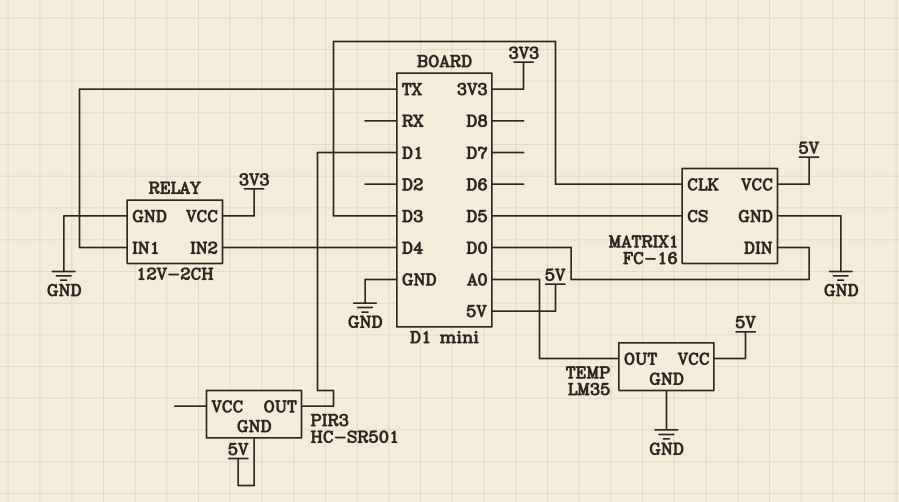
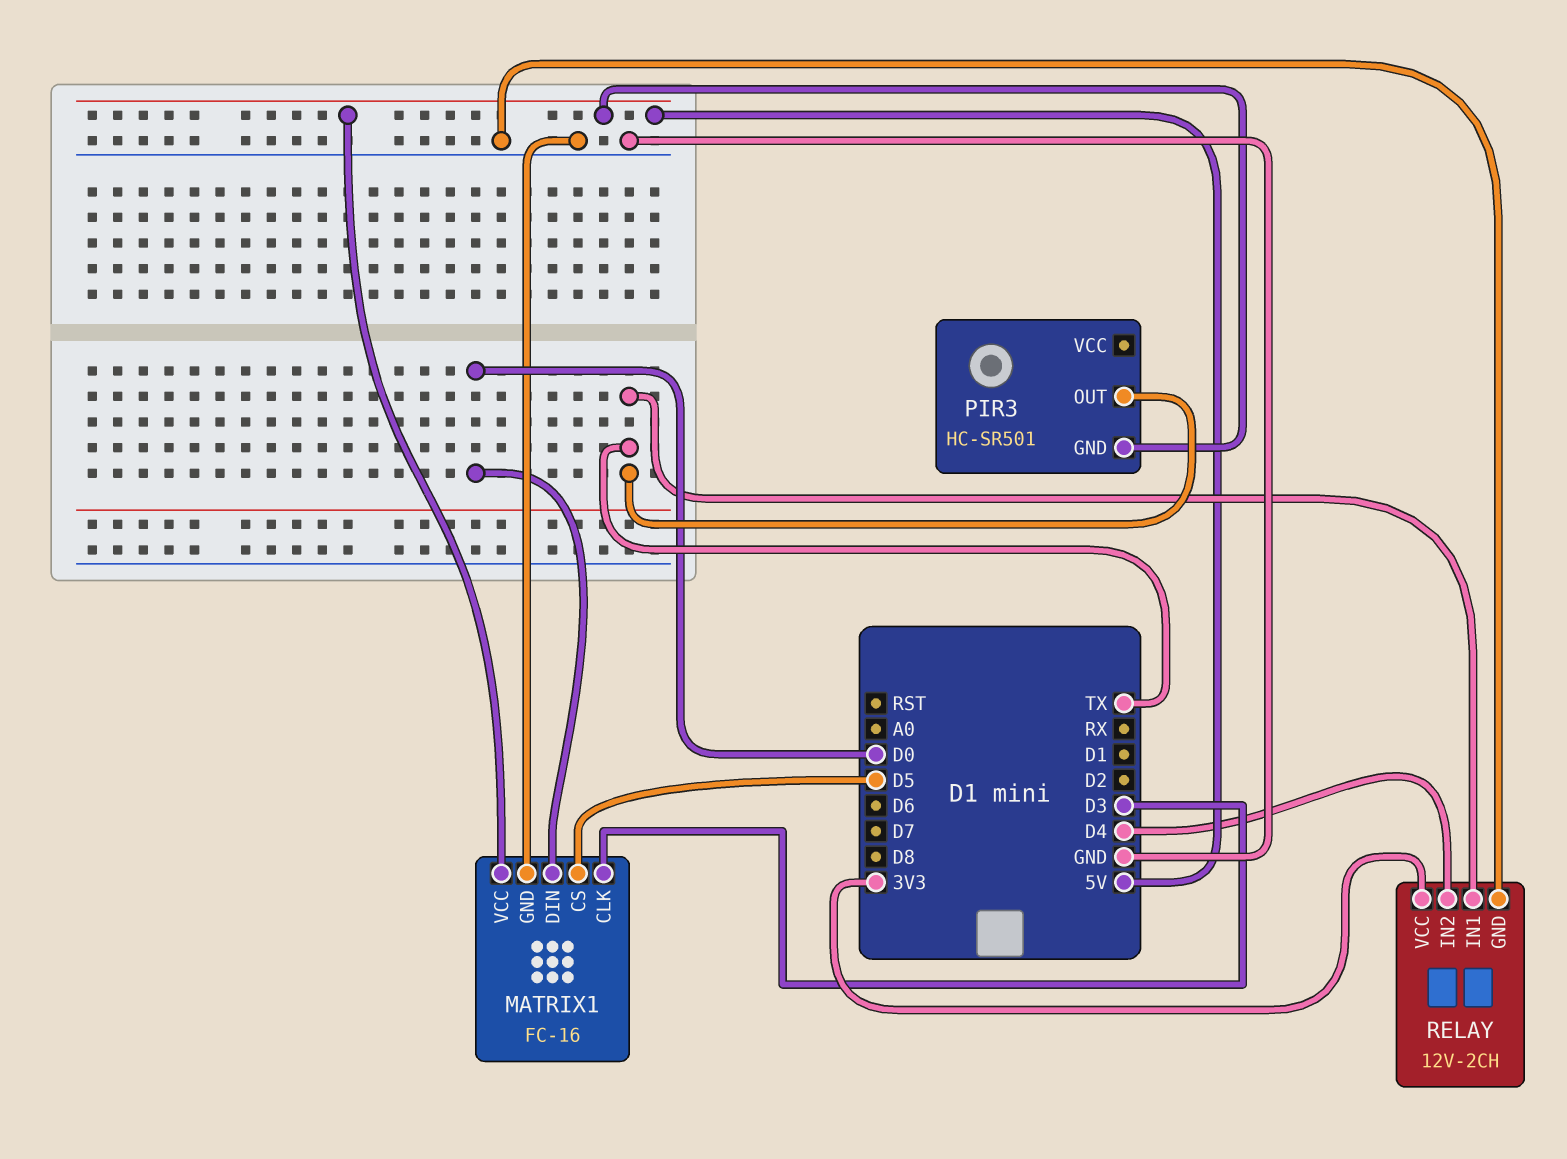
PIR3 pin OUT: D1 -> TX
TEMP: LM35 -> none
TEMP pin GND: GND -> none
TEMP pin OUT: A0 -> none
TEMP pin VCC: 5V -> none

